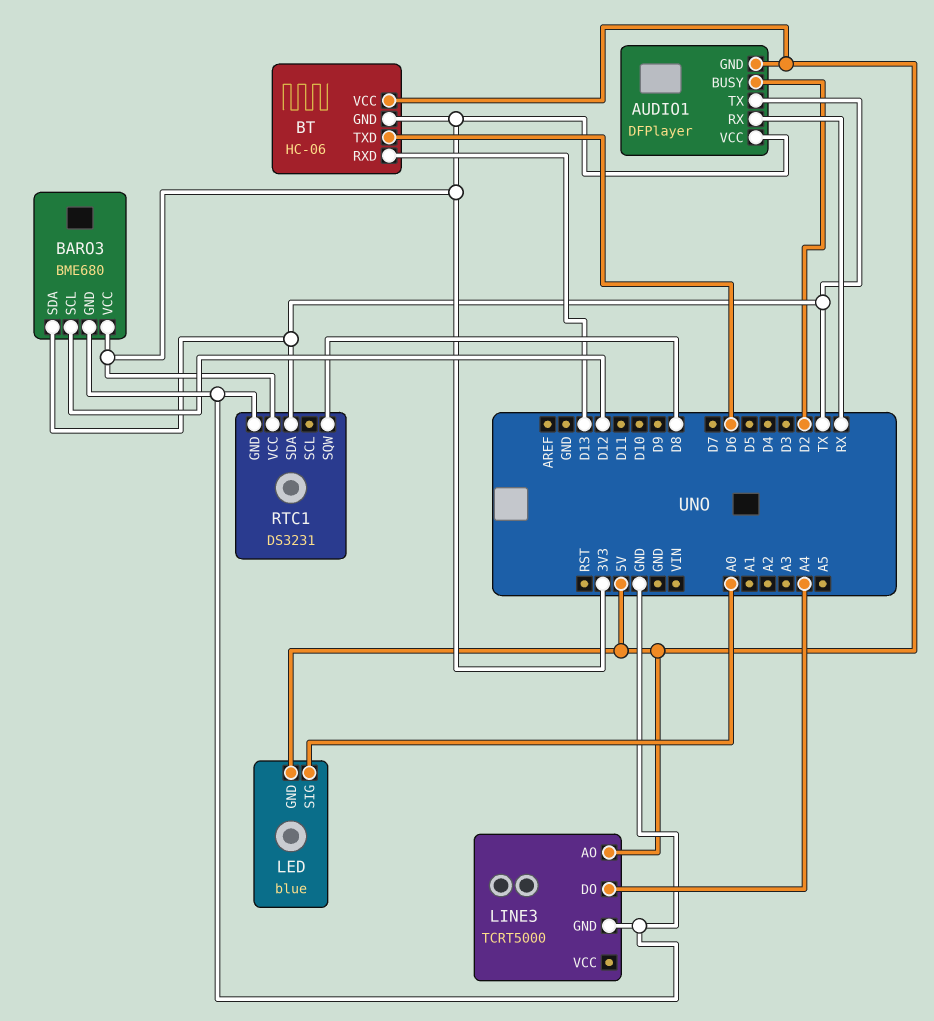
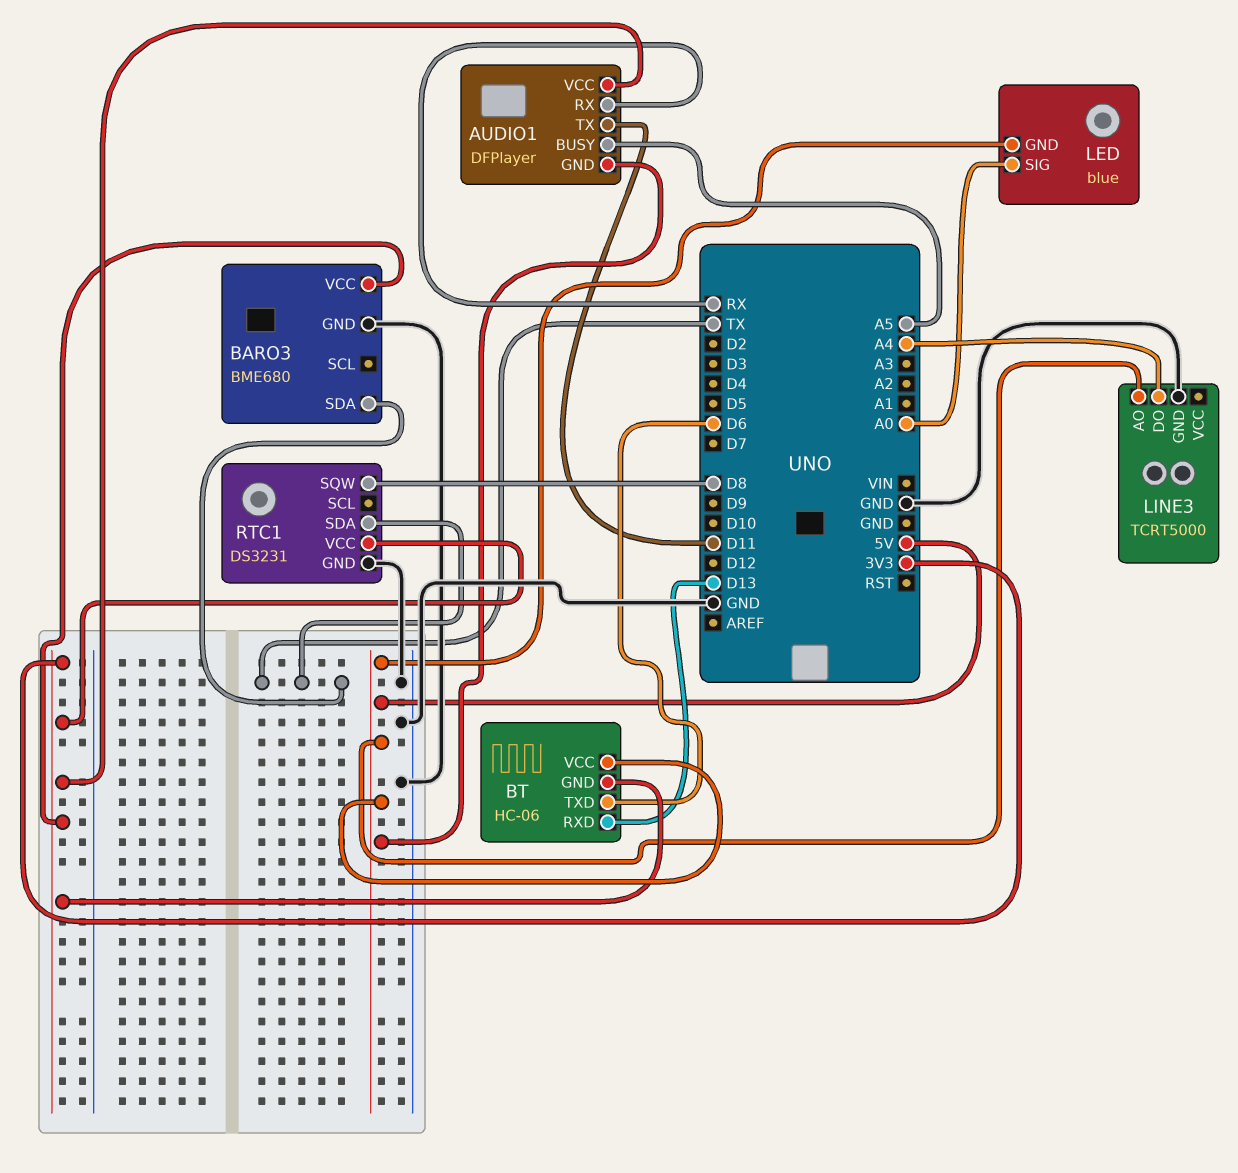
AUDIO1 pin BUSY: D2 -> A5
AUDIO1 pin TX: TX -> D11
BARO3 pin SCL: D12 -> none

